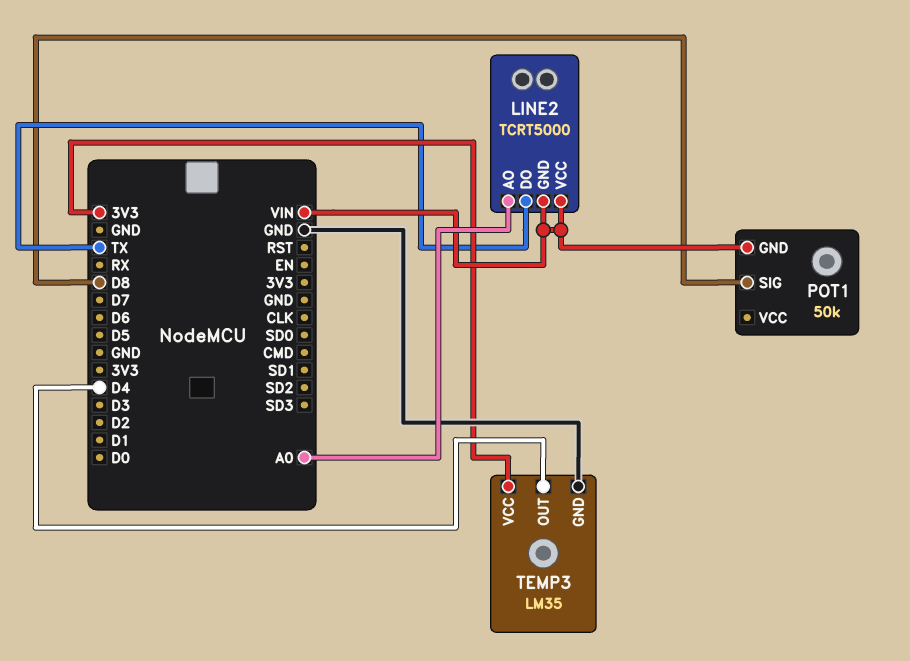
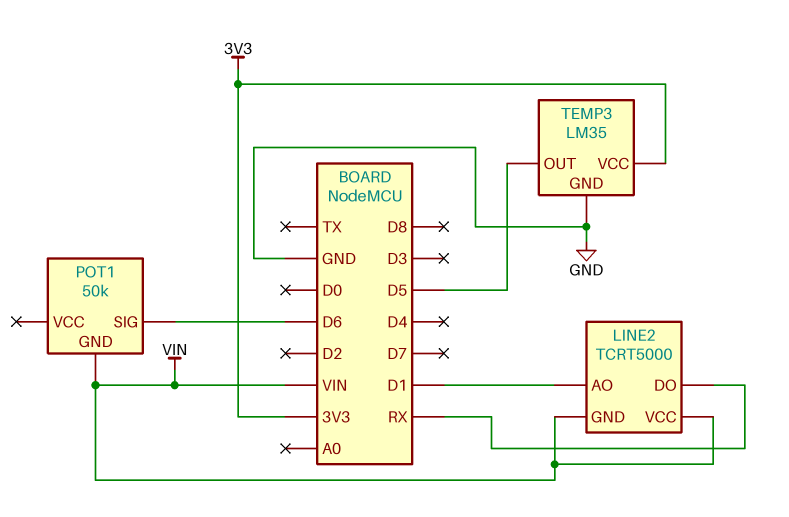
LINE2 pin AO: A0 -> D1
LINE2 pin DO: TX -> RX
POT1 pin SIG: D8 -> D6
TEMP3 pin OUT: D4 -> D5

